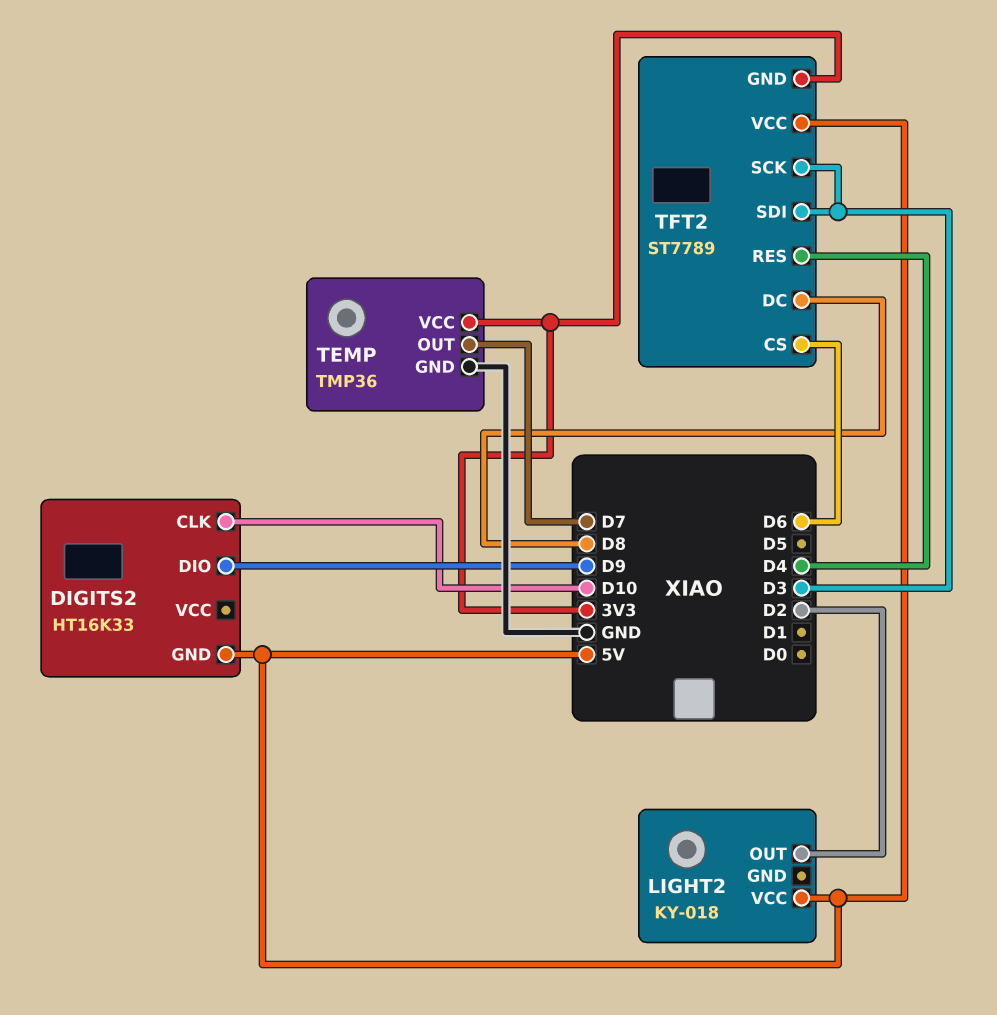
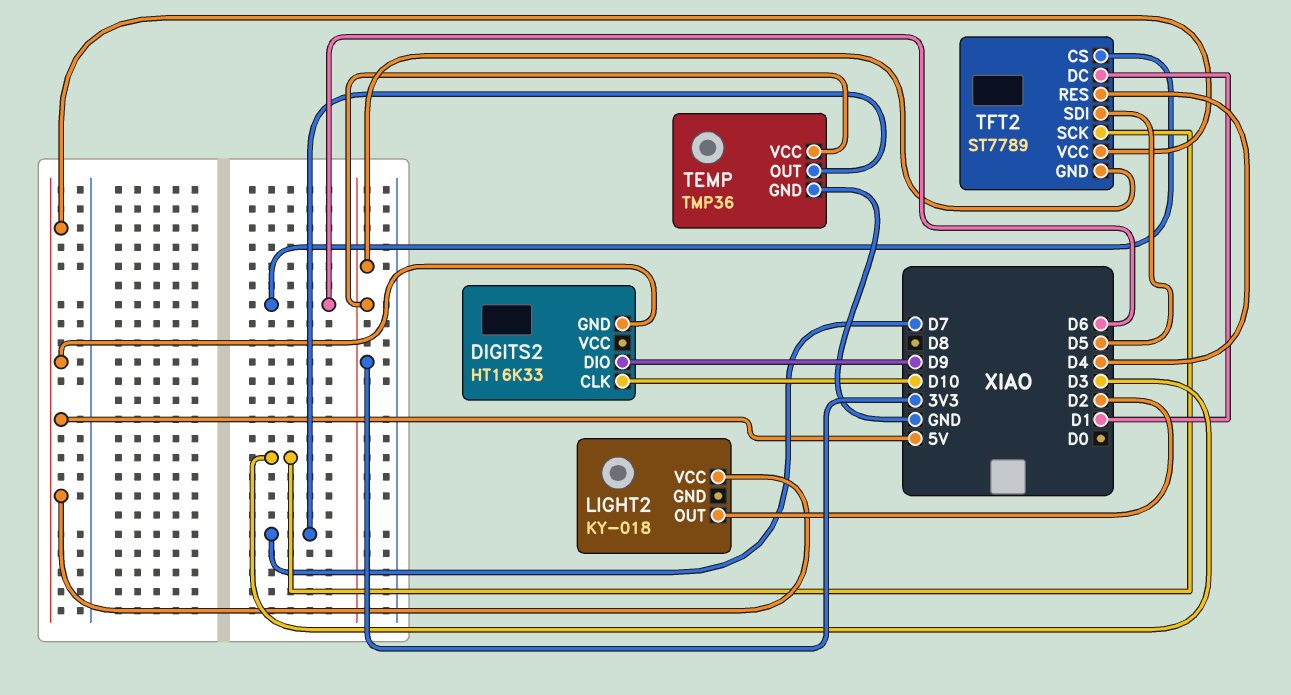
TFT2 pin DC: D8 -> D1
TFT2 pin SDI: D3 -> D5

